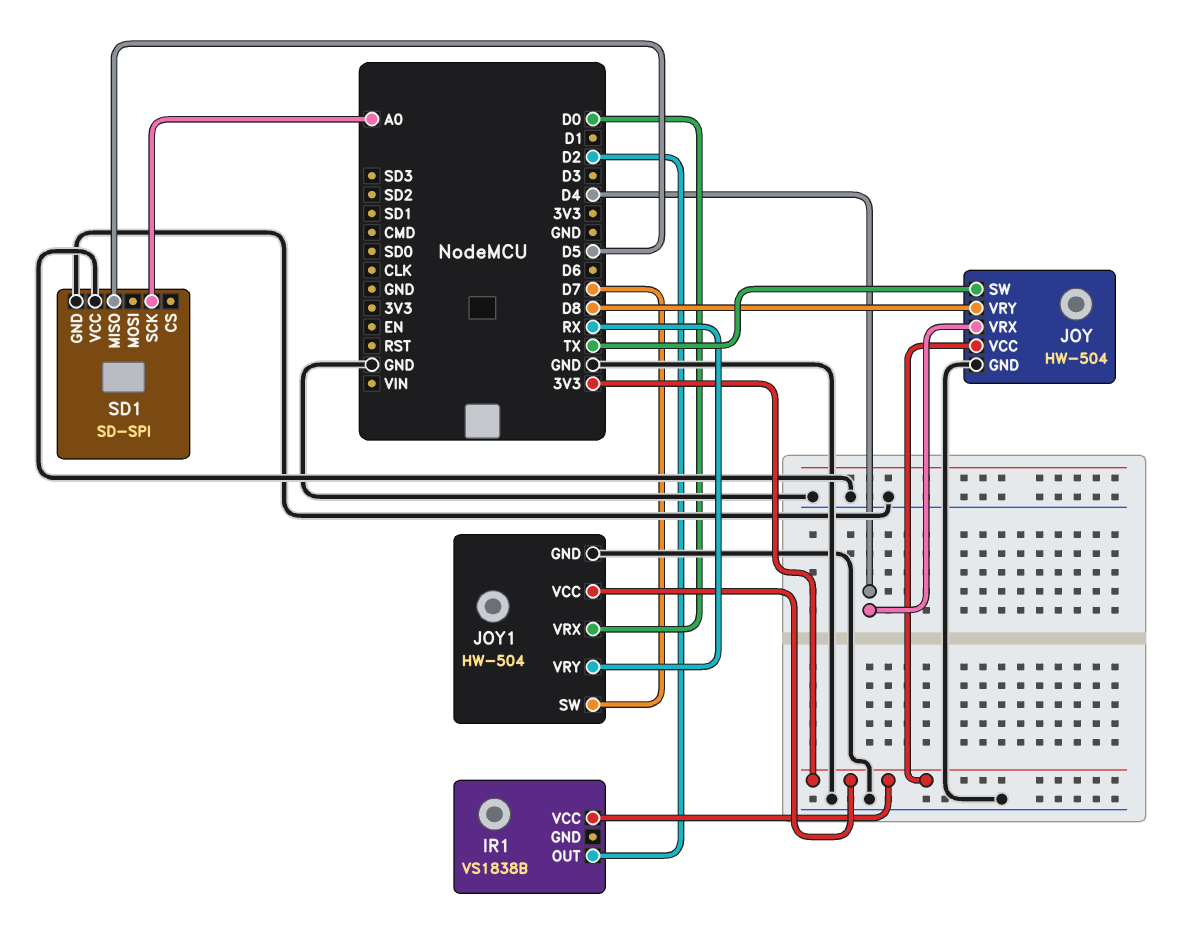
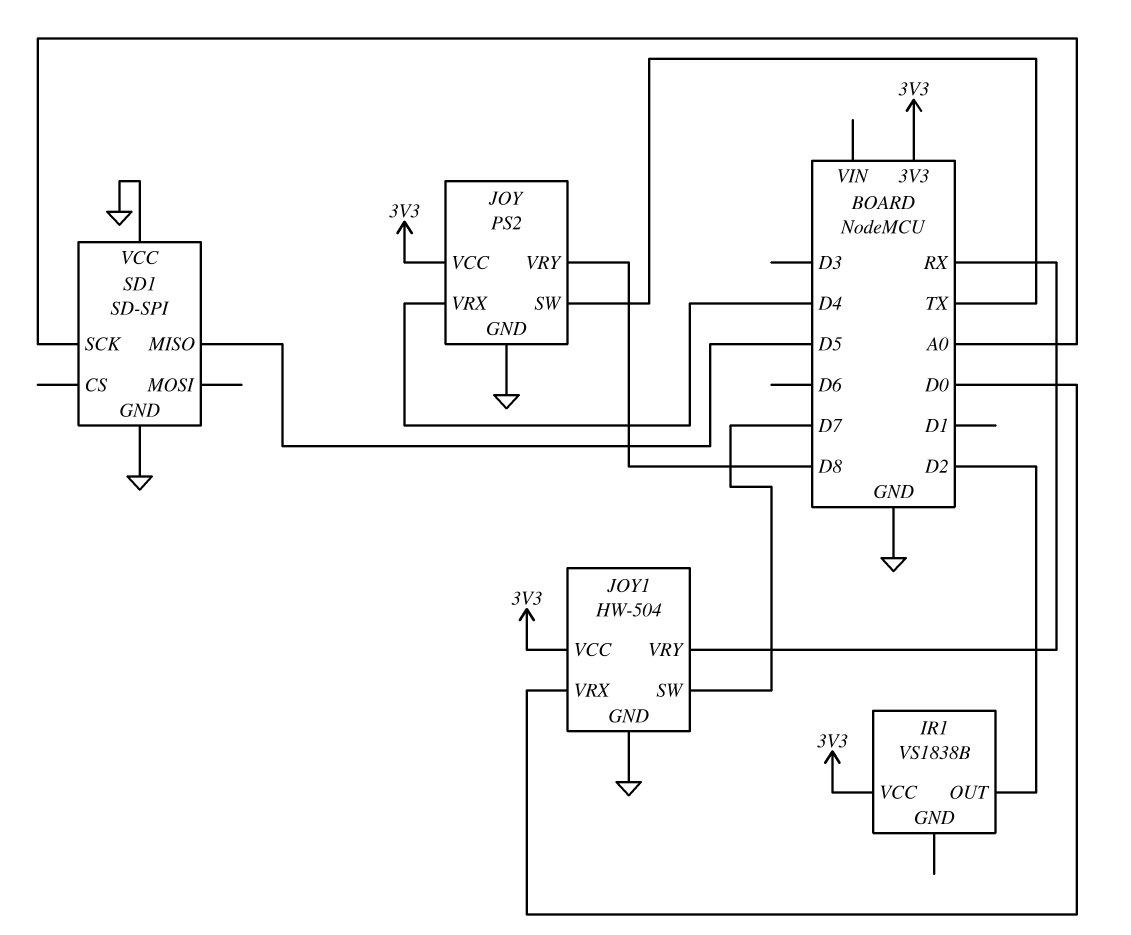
JOY: HW-504 -> PS2

